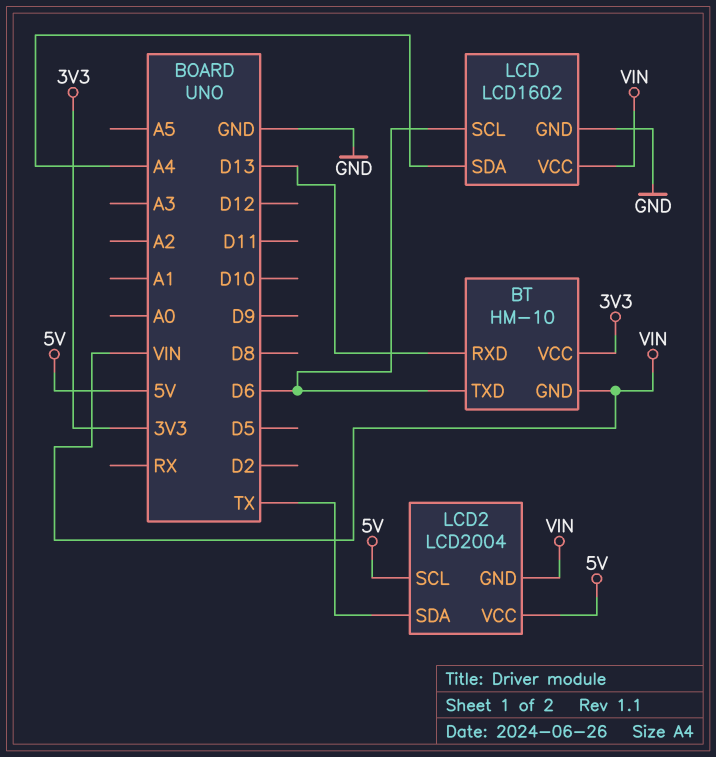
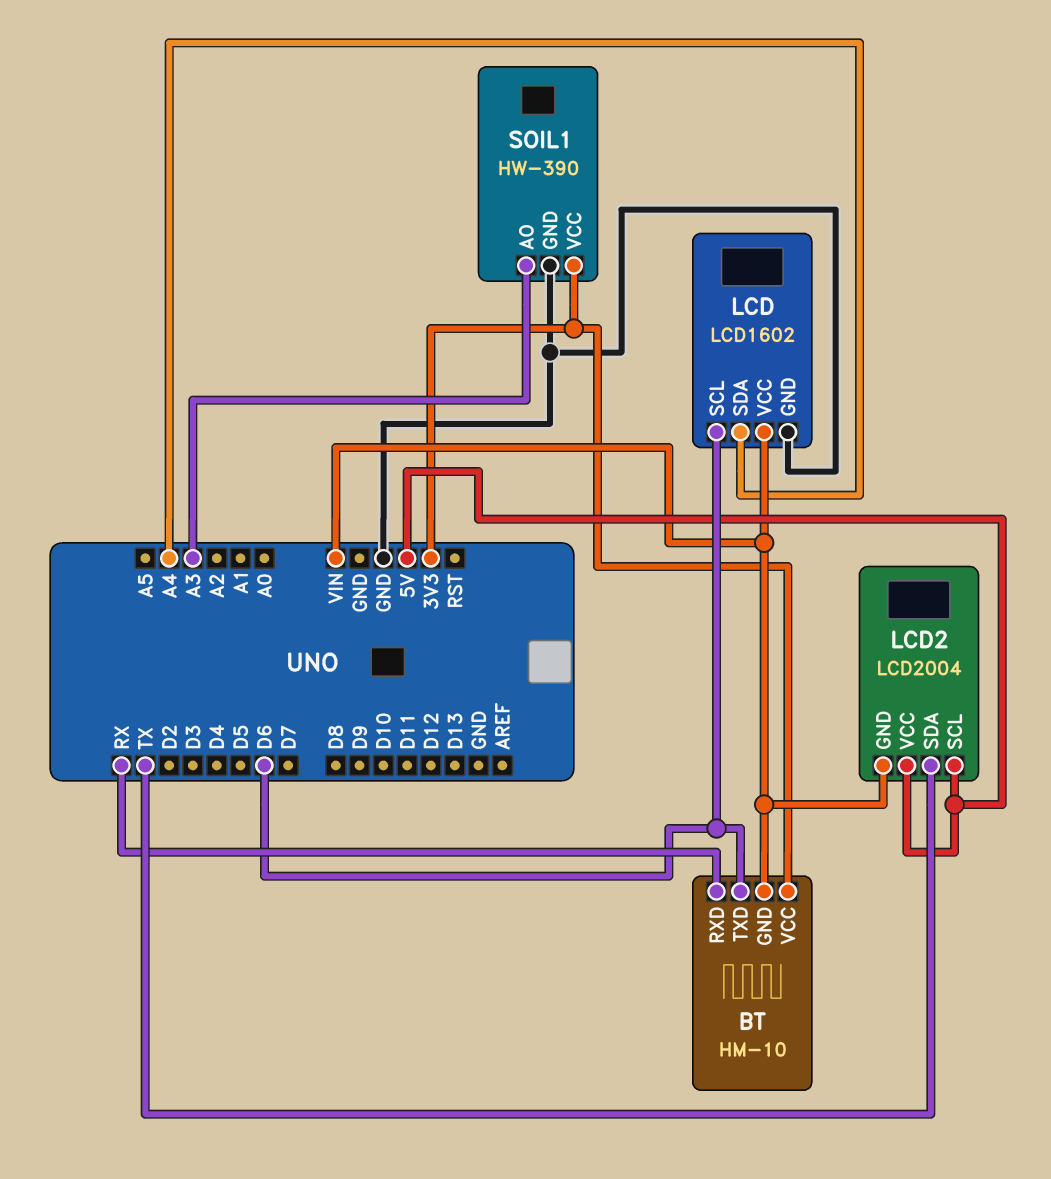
BT pin RXD: D13 -> RX
SOIL1: none -> HW-390
SOIL1 pin AO: none -> A3
SOIL1 pin GND: none -> GND
SOIL1 pin VCC: none -> 3V3

